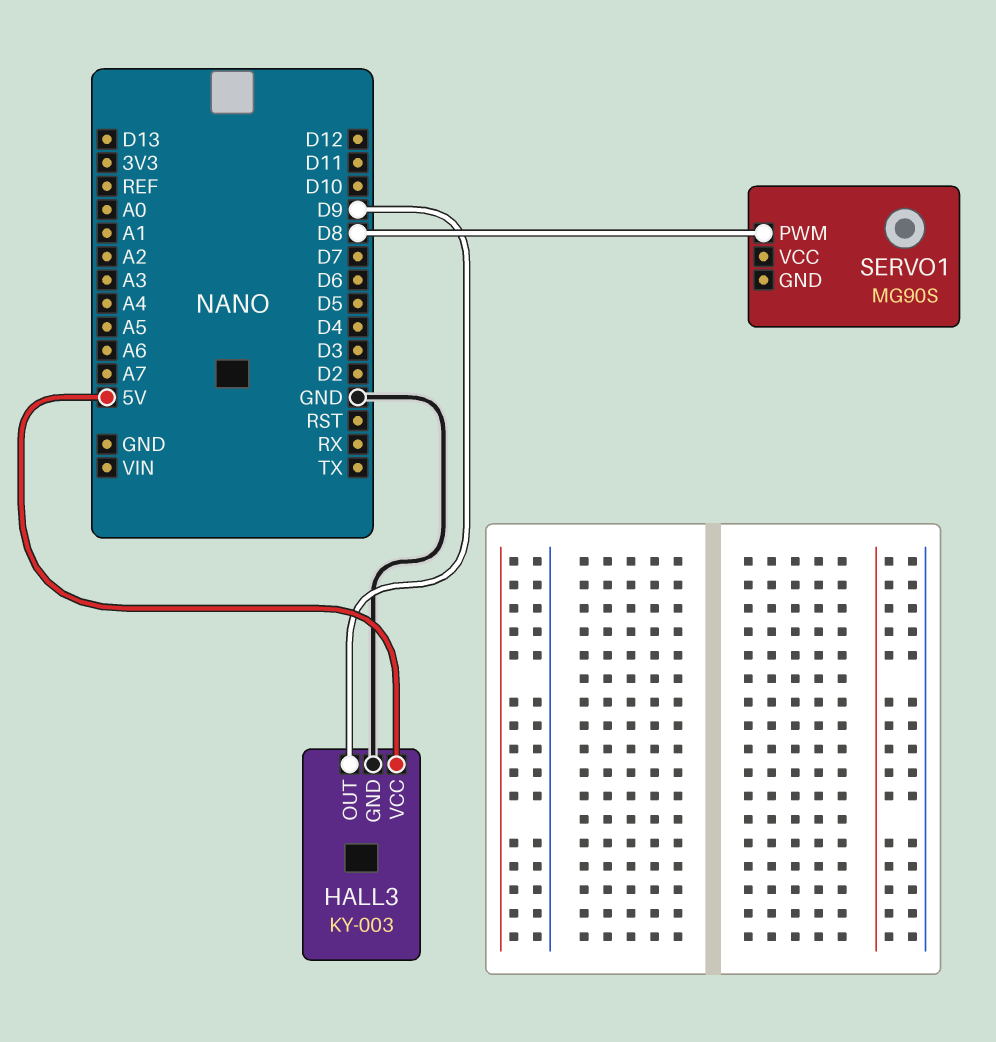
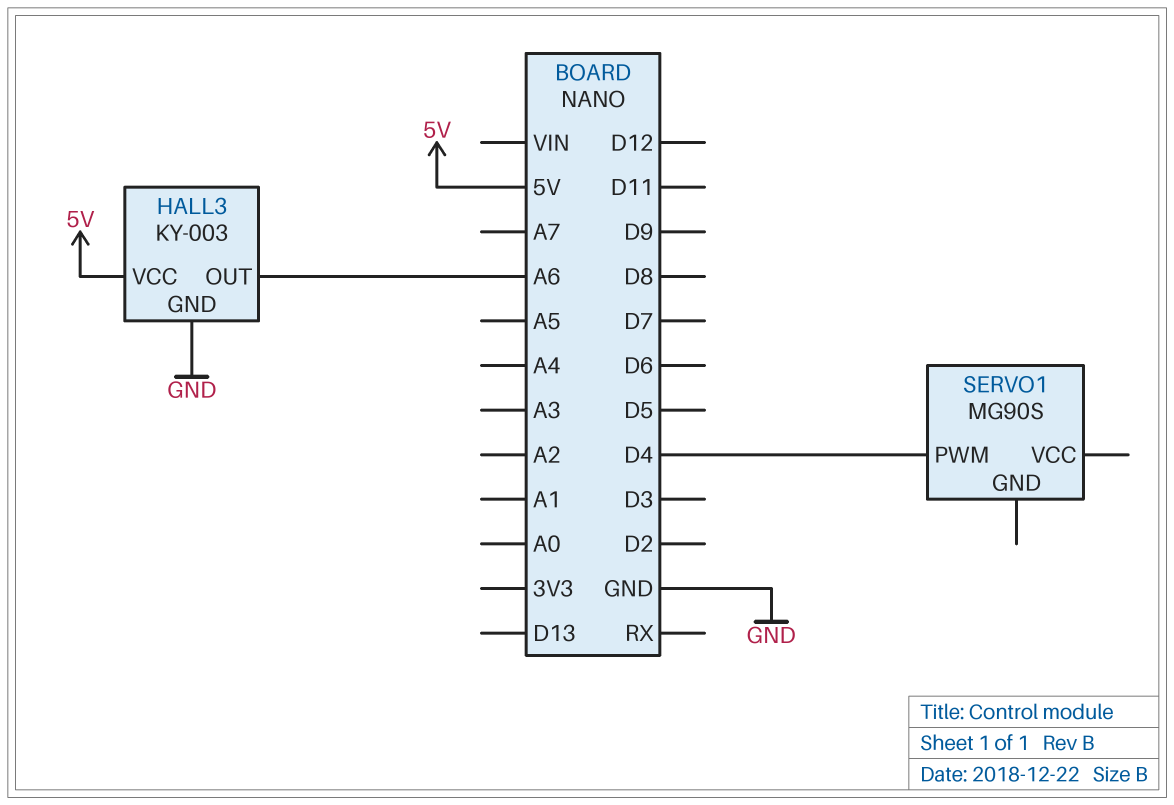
HALL3 pin OUT: D9 -> A6
SERVO1 pin PWM: D8 -> D4

